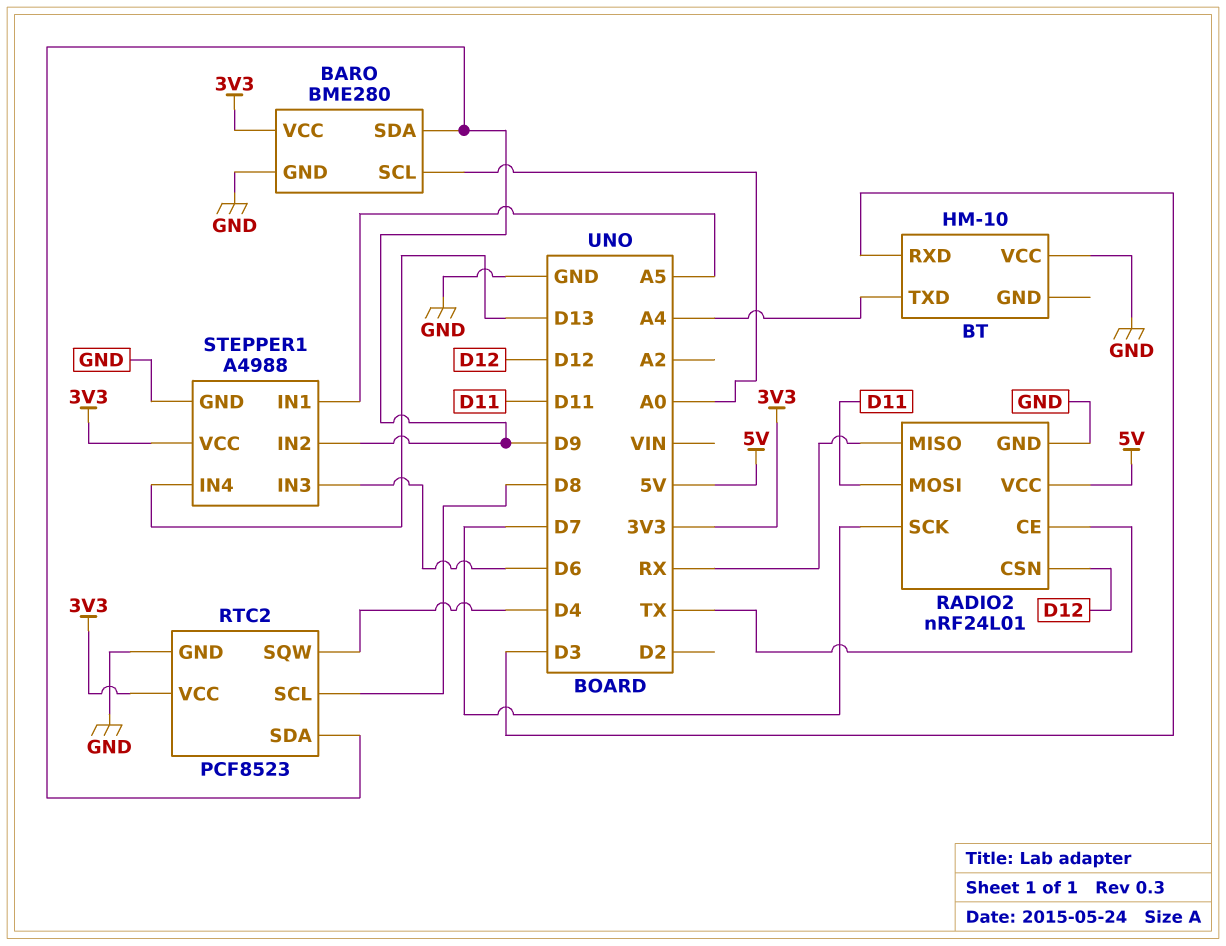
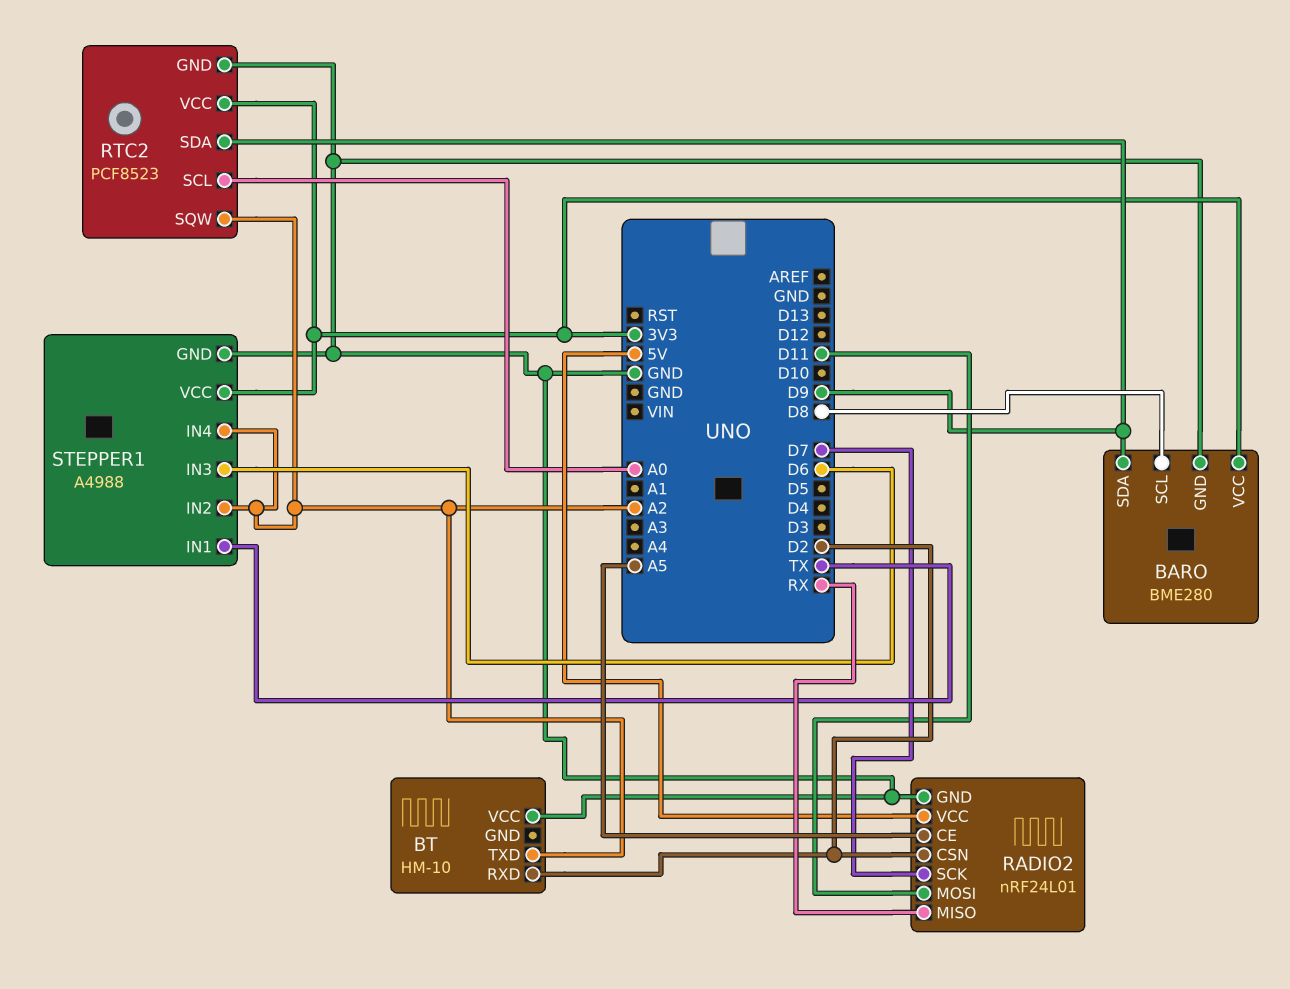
BARO pin SCL: A0 -> D8
BT pin RXD: D3 -> D2
BT pin TXD: A4 -> A2
RADIO2 pin CE: TX -> A5
RADIO2 pin CSN: D12 -> D2
RTC2 pin SCL: D8 -> A0
RTC2 pin SQW: D4 -> A2
STEPPER1 pin IN1: A5 -> TX
STEPPER1 pin IN2: D9 -> A2
STEPPER1 pin IN4: D13 -> A2

